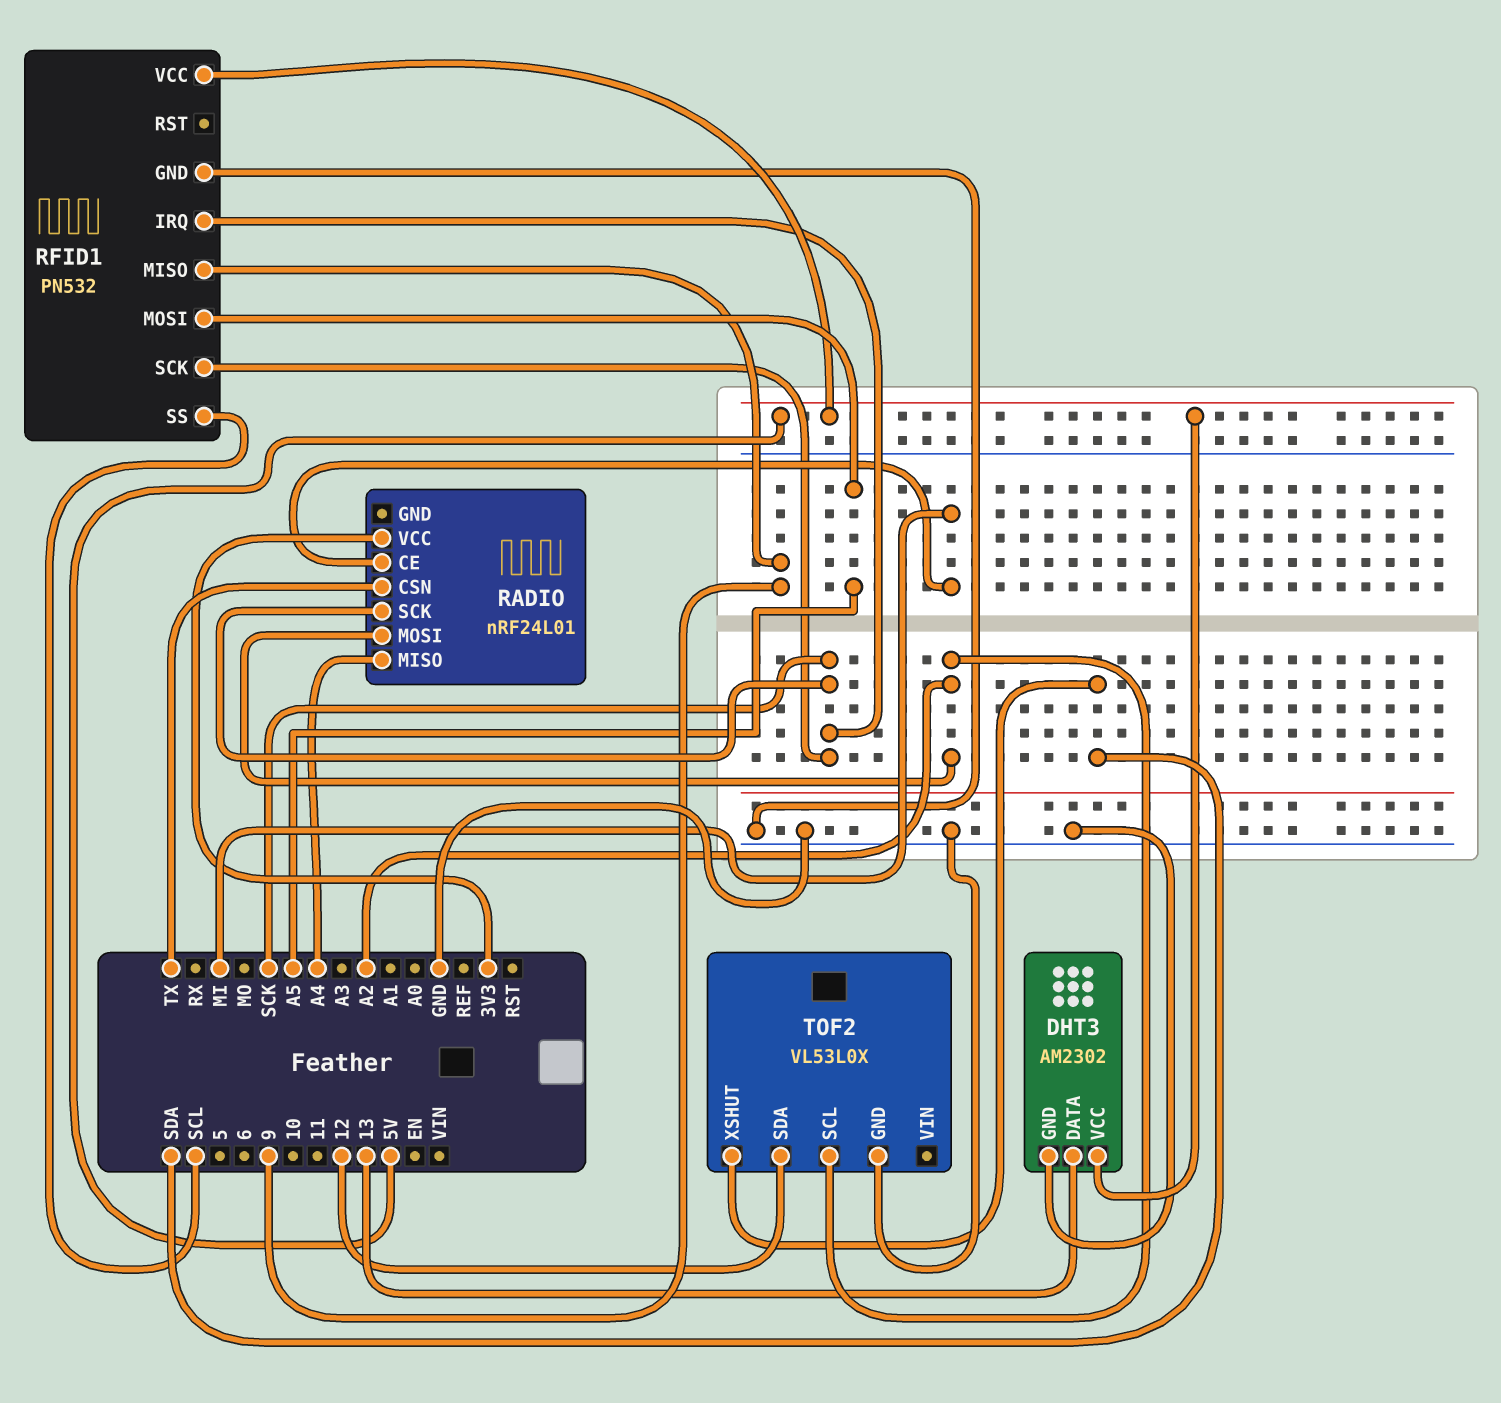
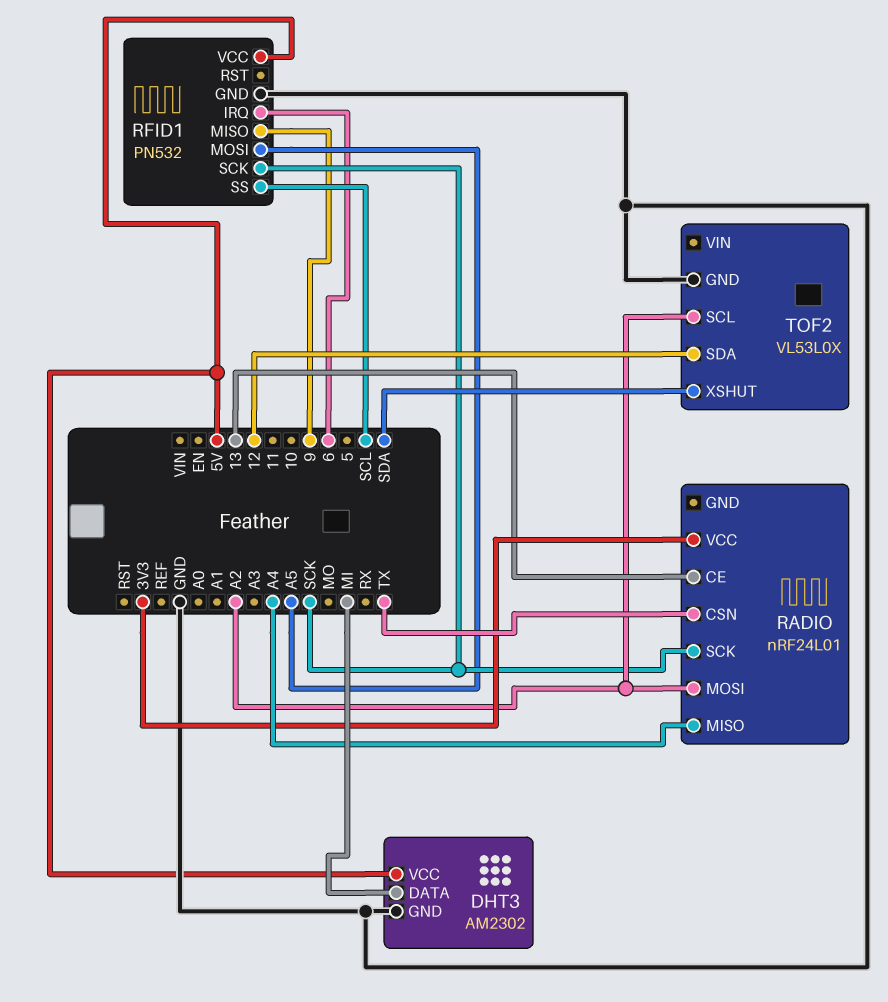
DHT3 pin DATA: 13 -> MI
RADIO pin CE: MI -> 13
RFID1 pin IRQ: SCK -> 6

